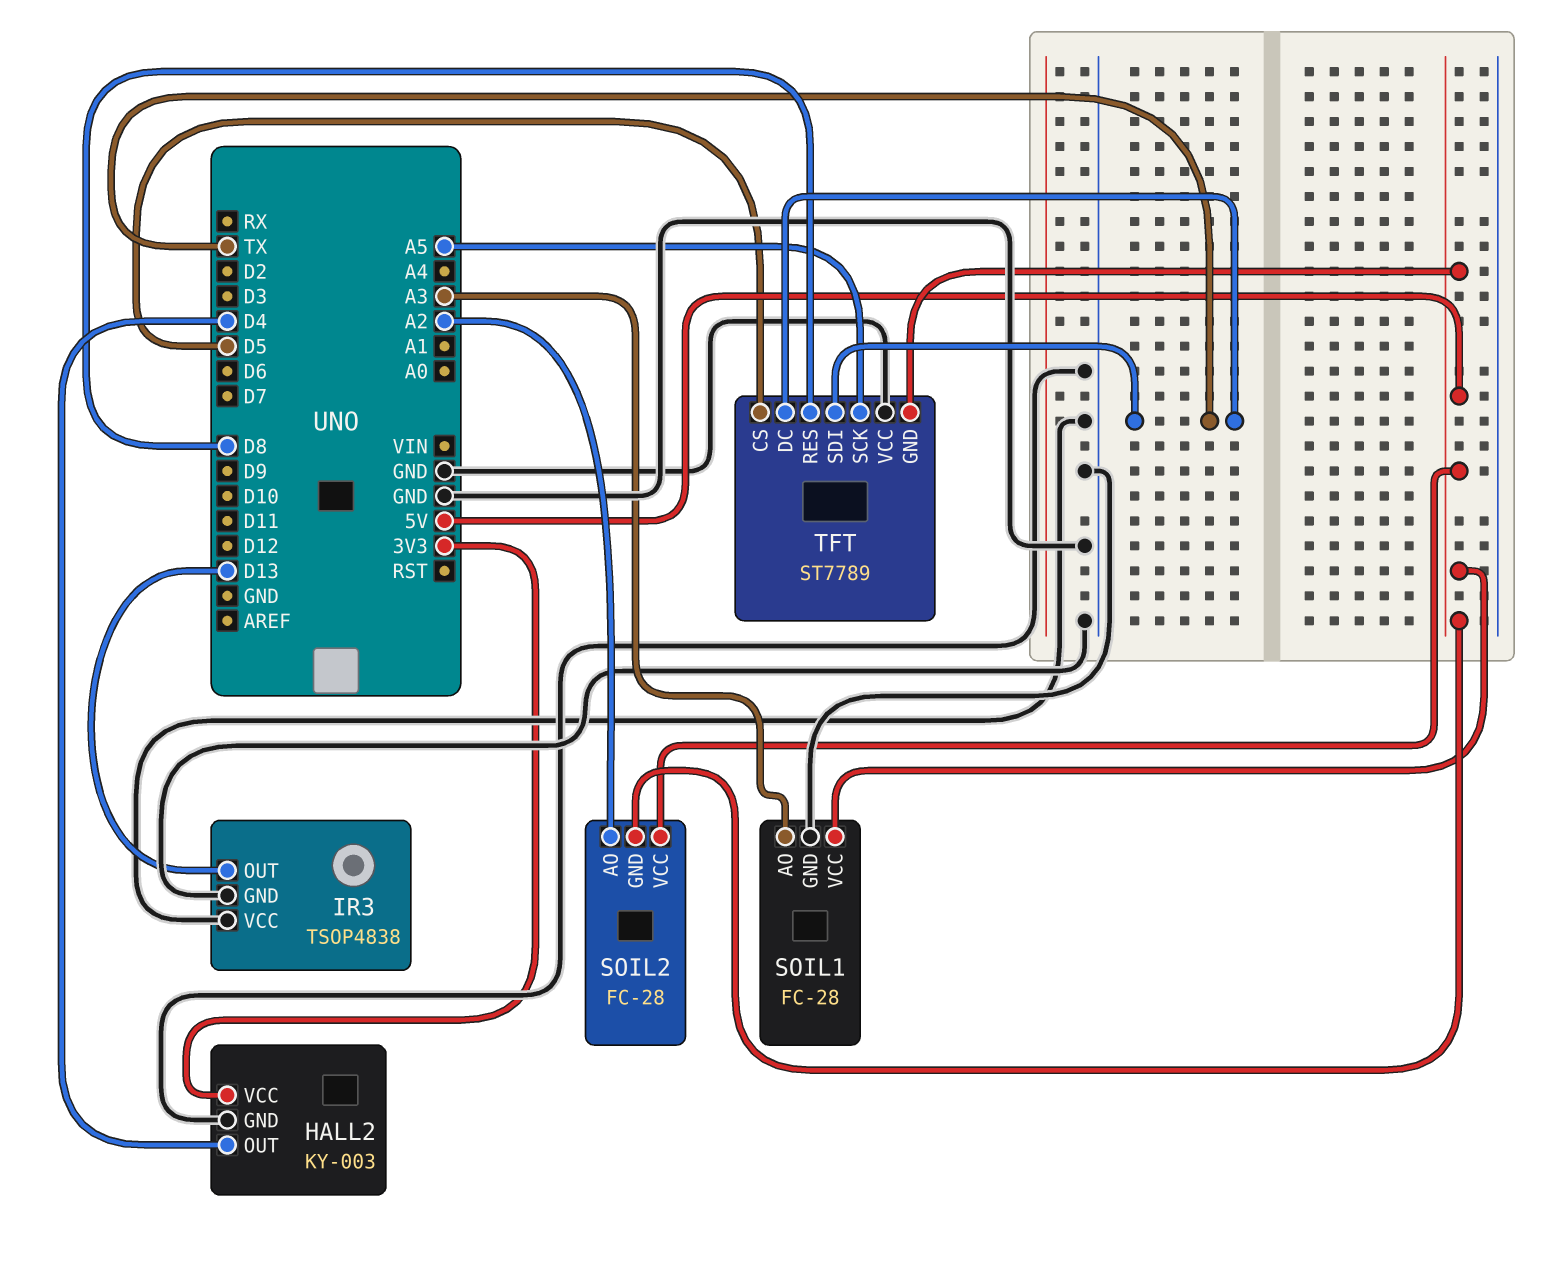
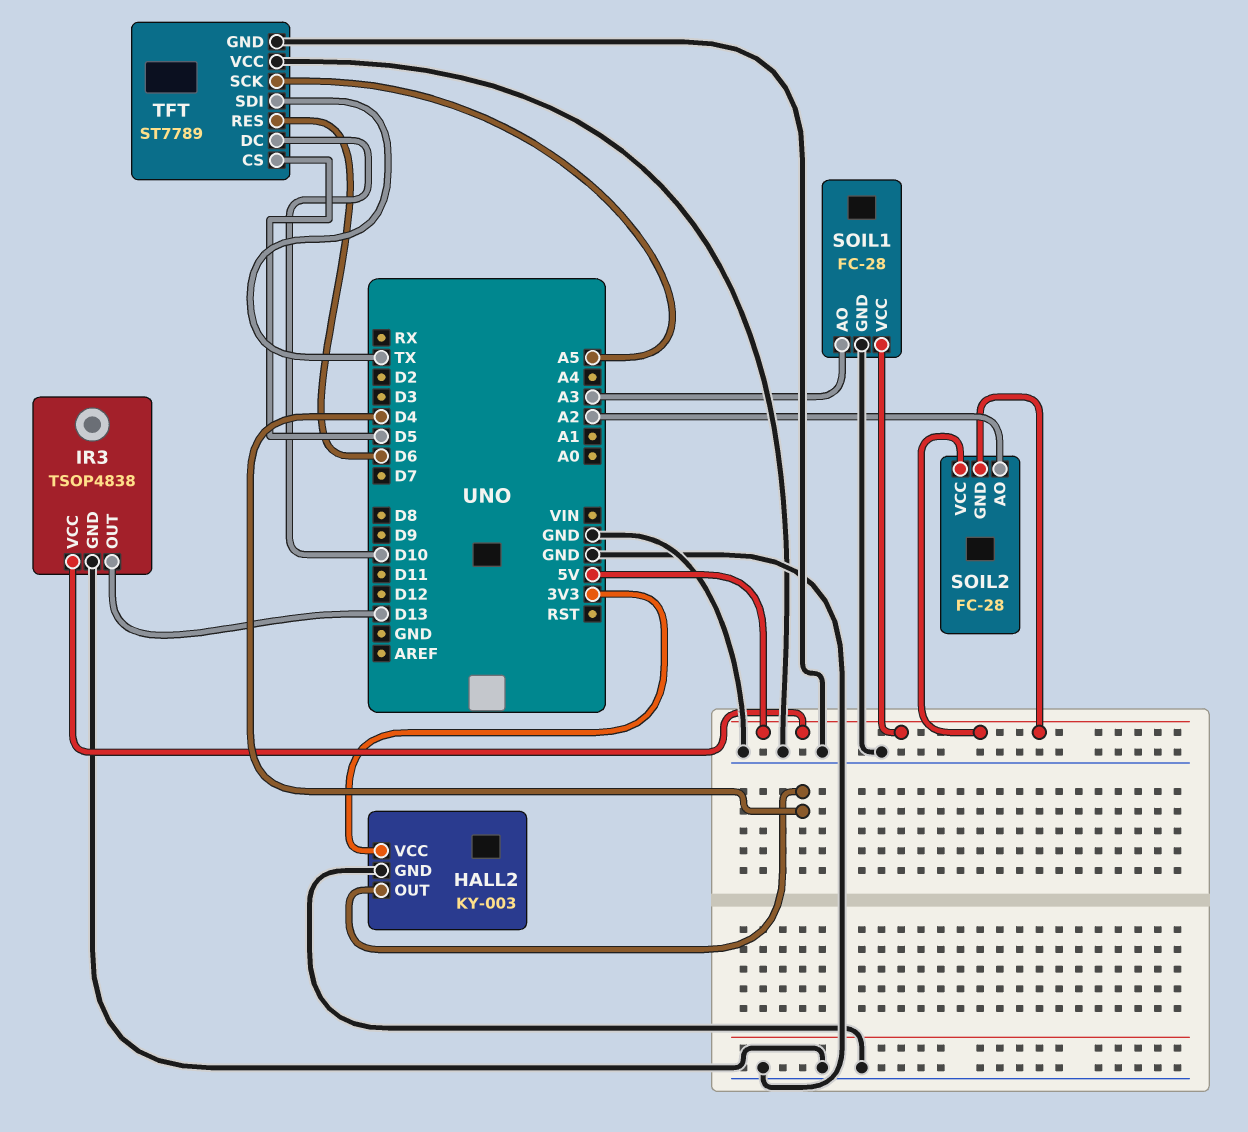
IR3 pin VCC: GND -> 5V
TFT pin DC: TX -> D10
TFT pin GND: 5V -> GND
TFT pin RES: D8 -> D6

